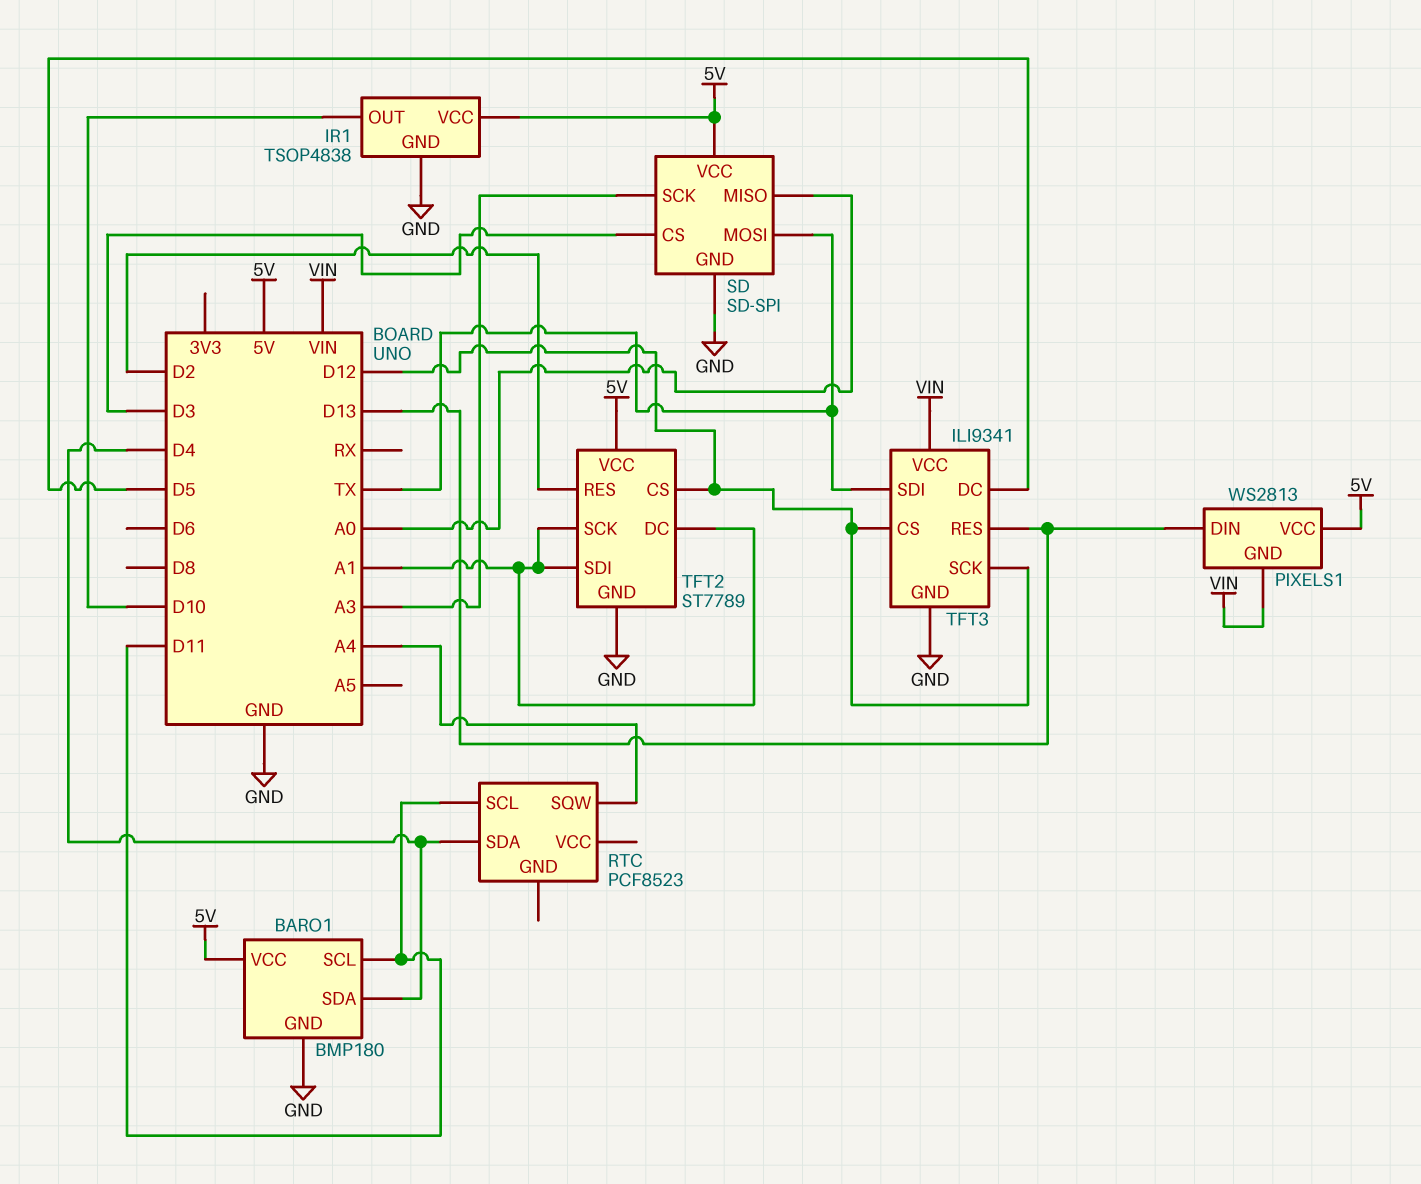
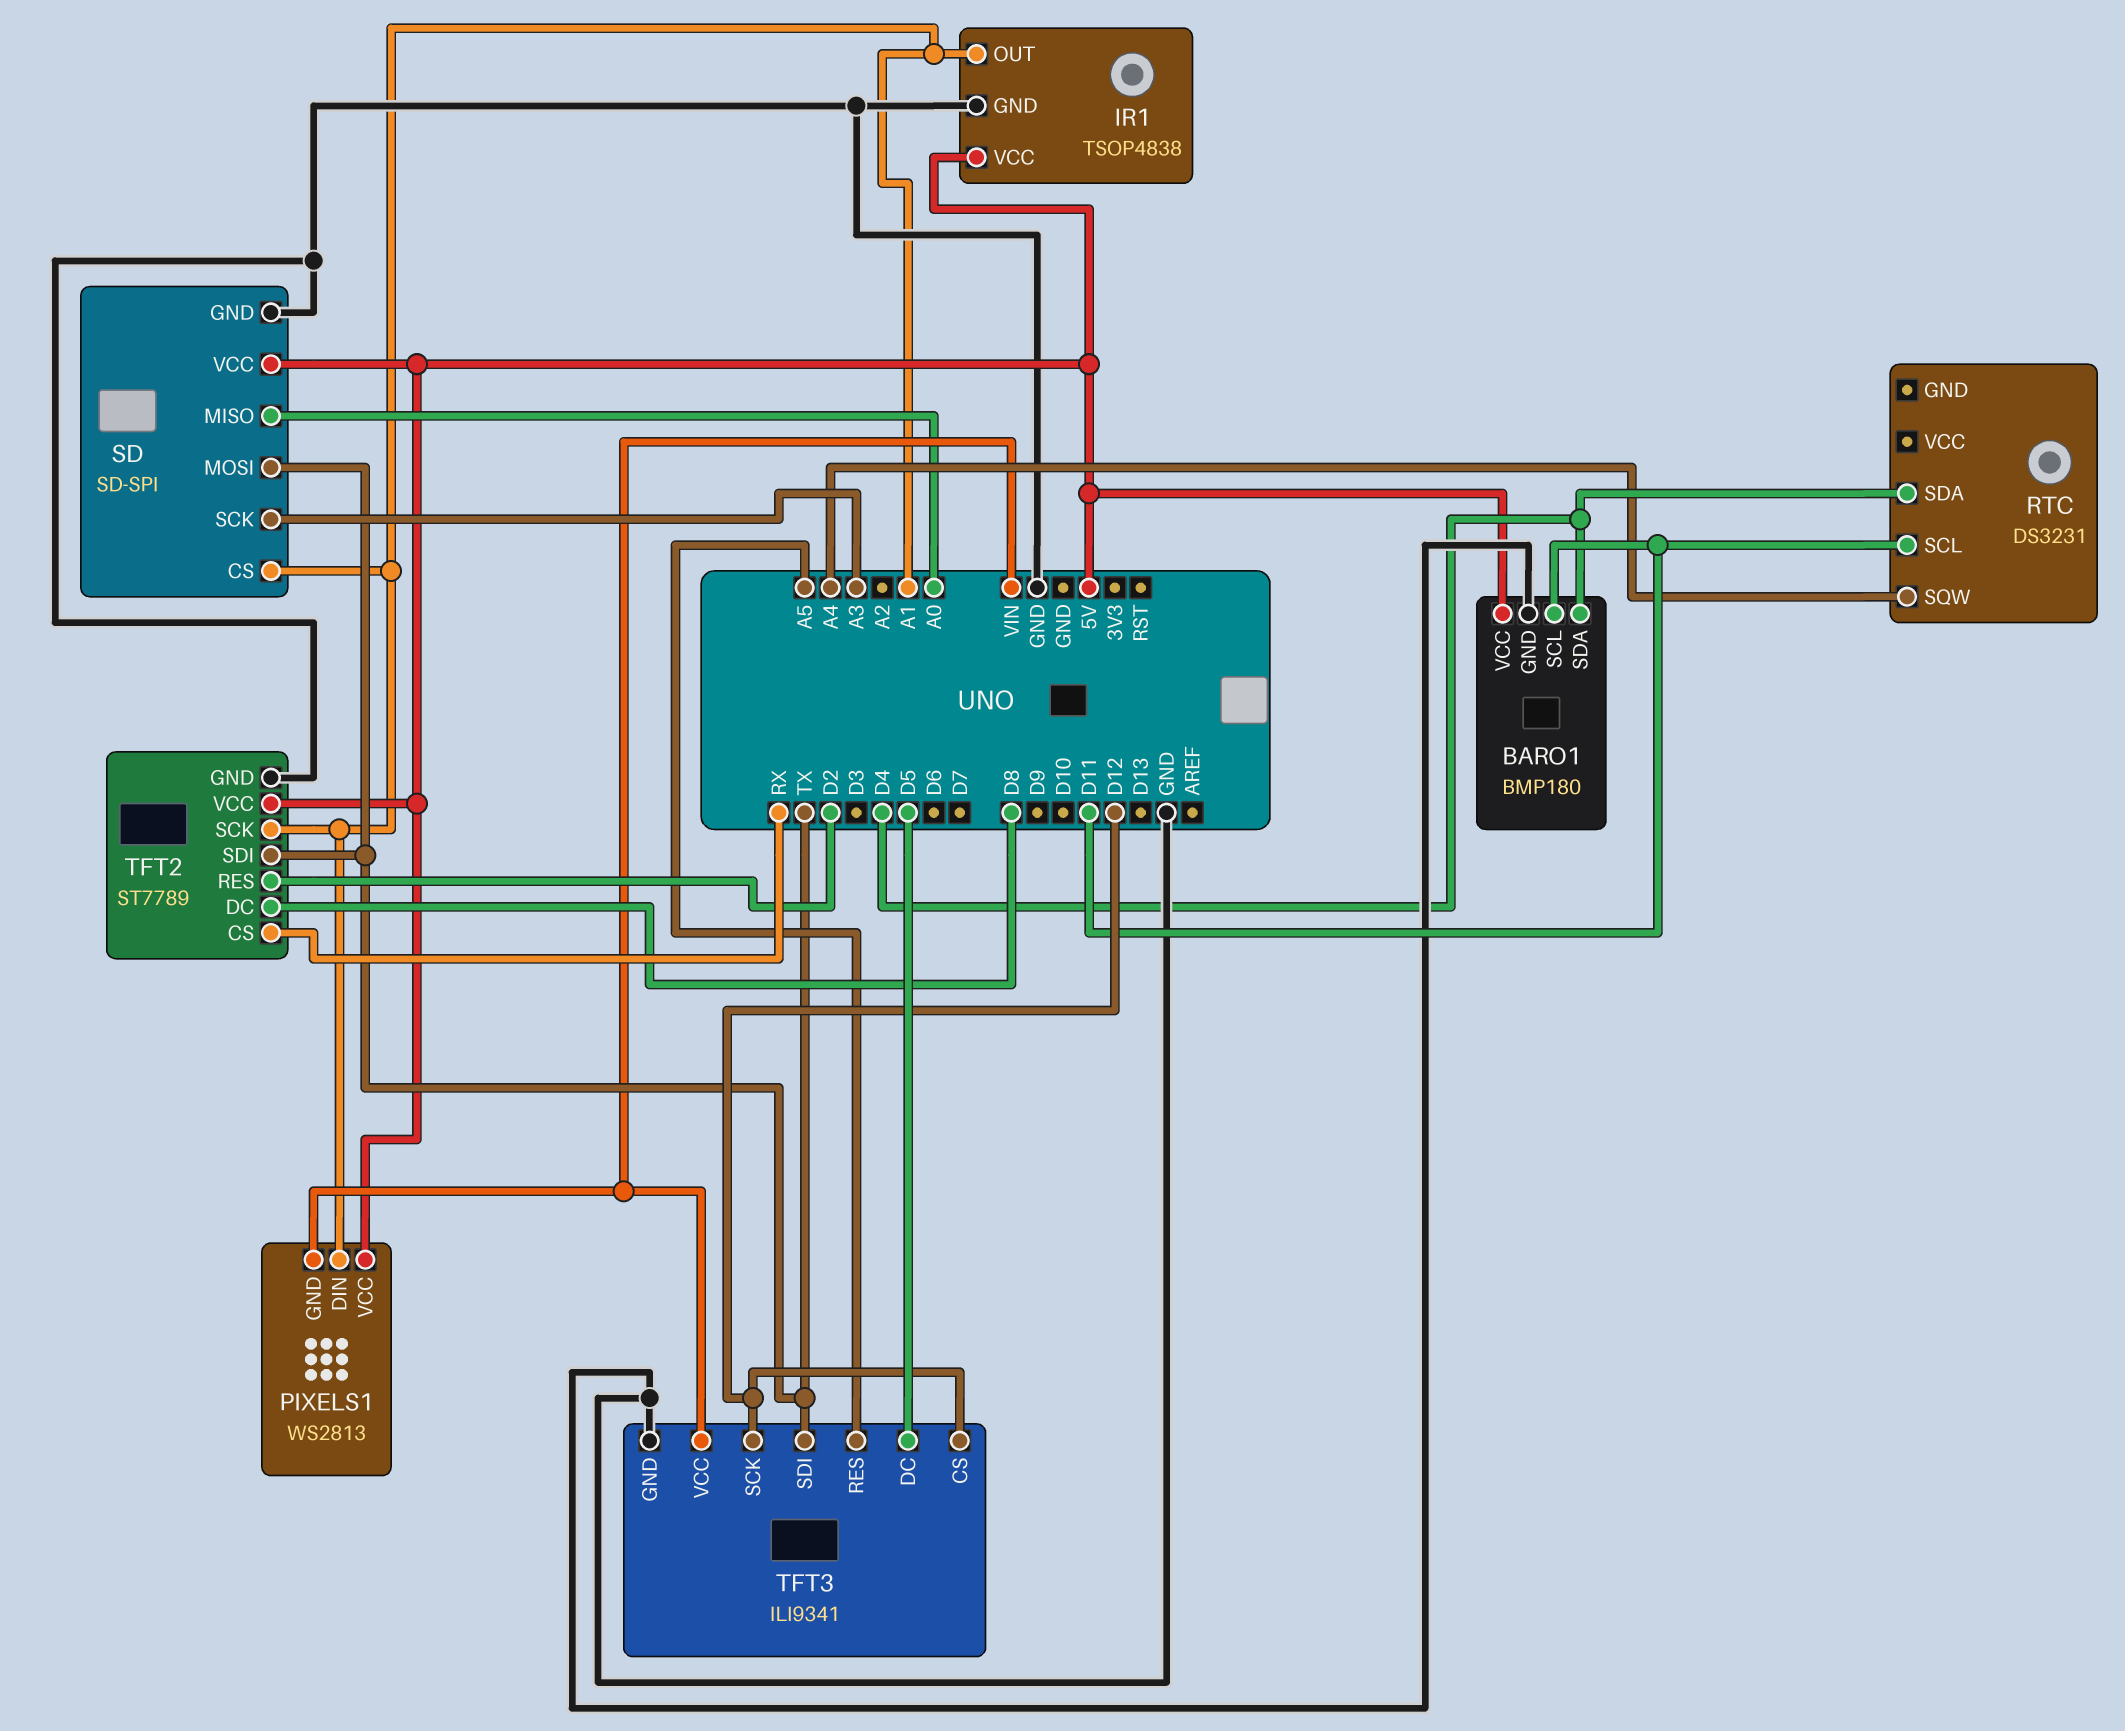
IR1 pin OUT: D10 -> A1
PIXELS1 pin DIN: D13 -> A1
RTC: PCF8523 -> DS3231
SD pin CS: D3 -> A1
TFT2 pin CS: D12 -> RX
TFT2 pin DC: A1 -> D8
TFT2 pin SDI: A1 -> TX
TFT3 pin RES: D13 -> A5

